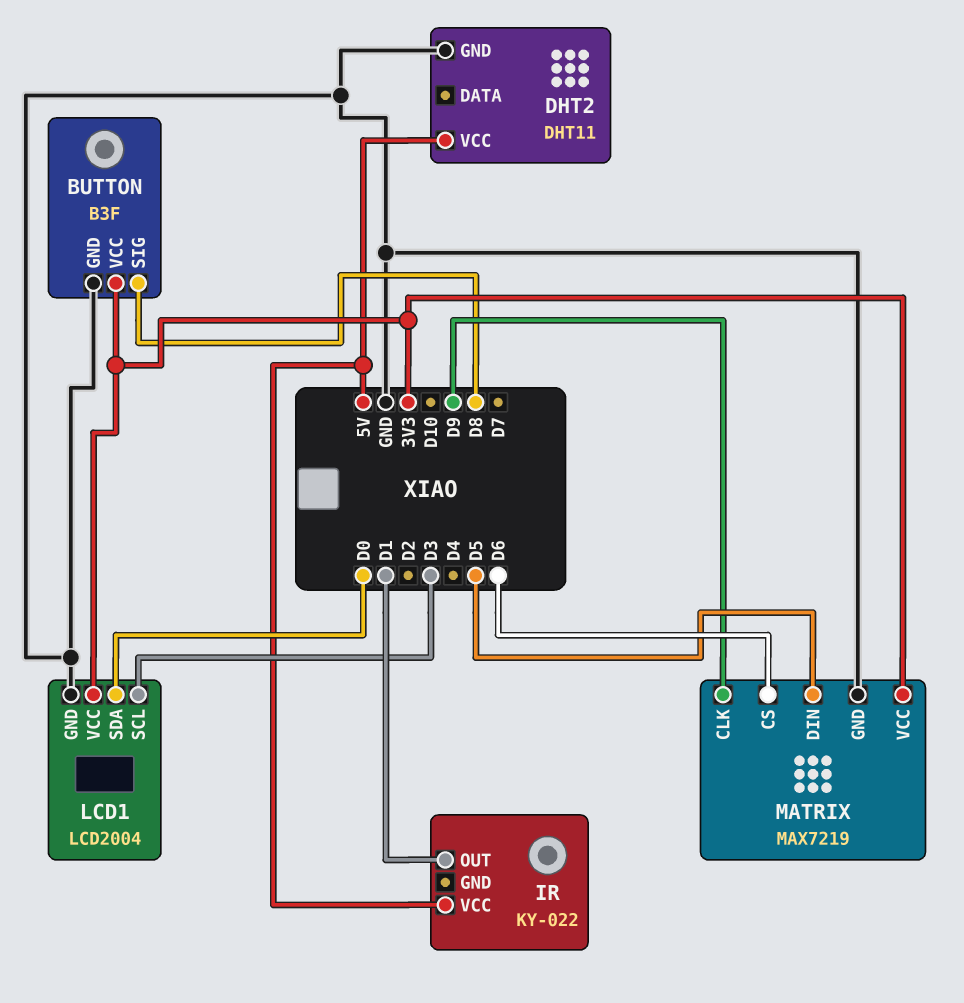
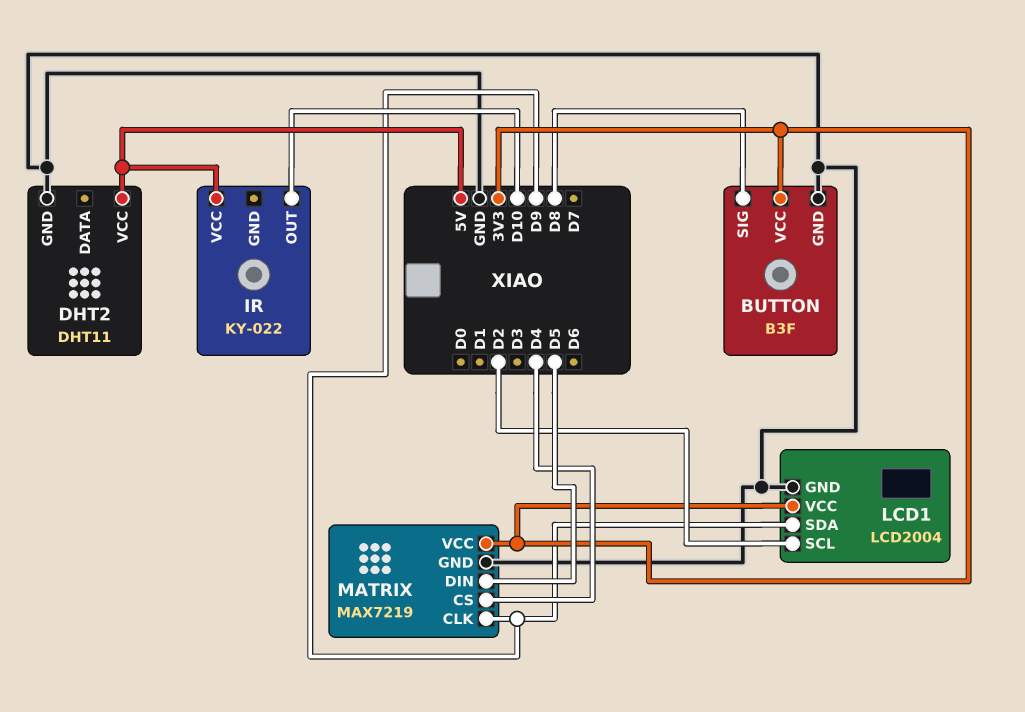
IR pin OUT: D1 -> D10
LCD1 pin SCL: D3 -> D2
LCD1 pin SDA: D0 -> D9
MATRIX pin CS: D6 -> D4

